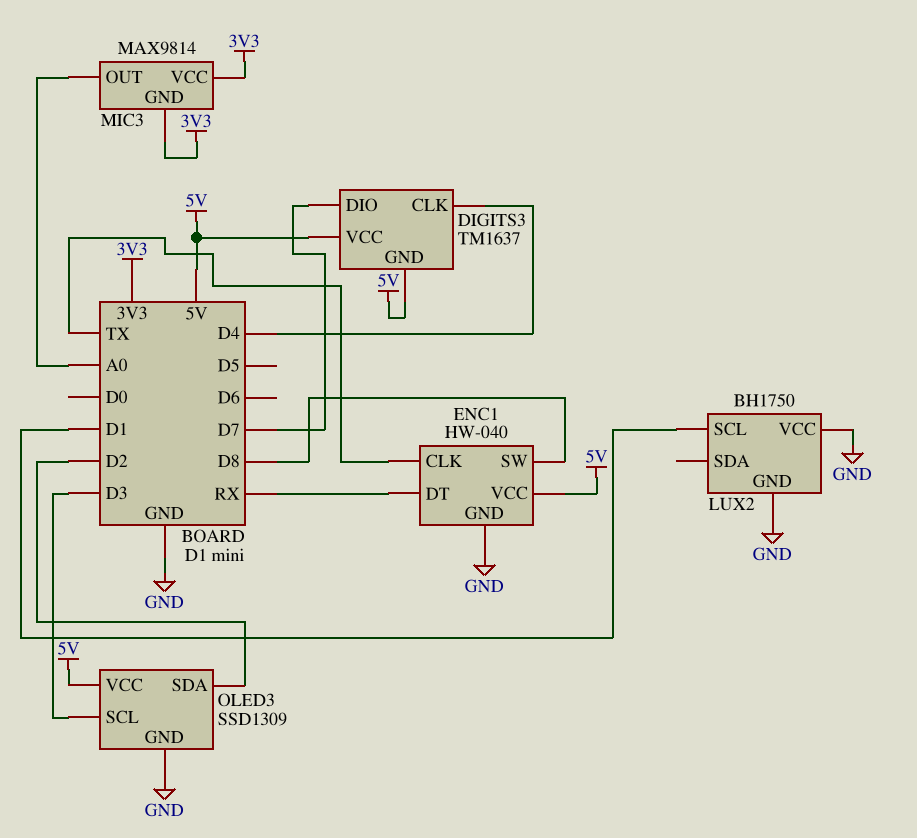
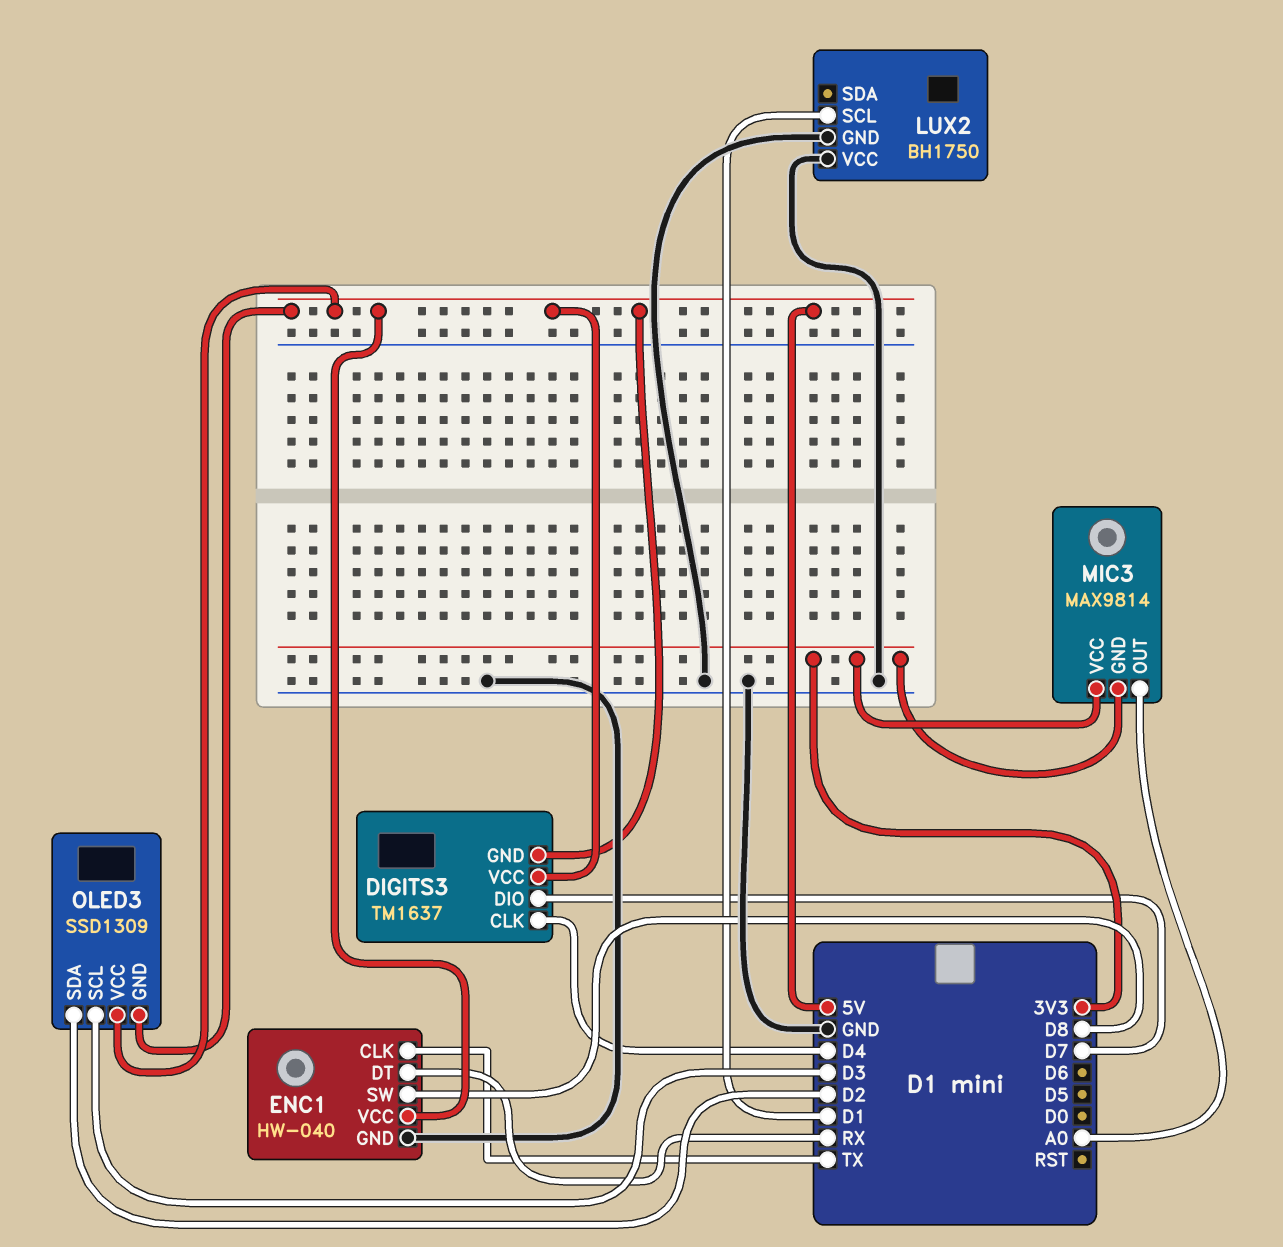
OLED3 pin GND: GND -> 5V

